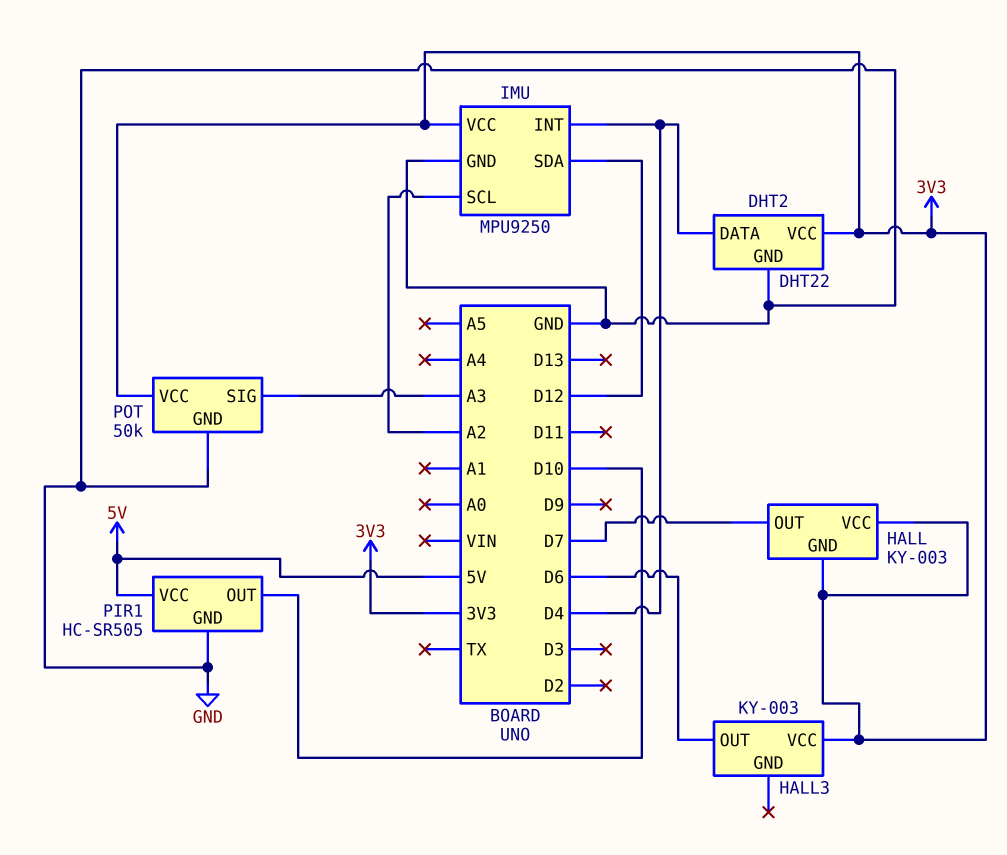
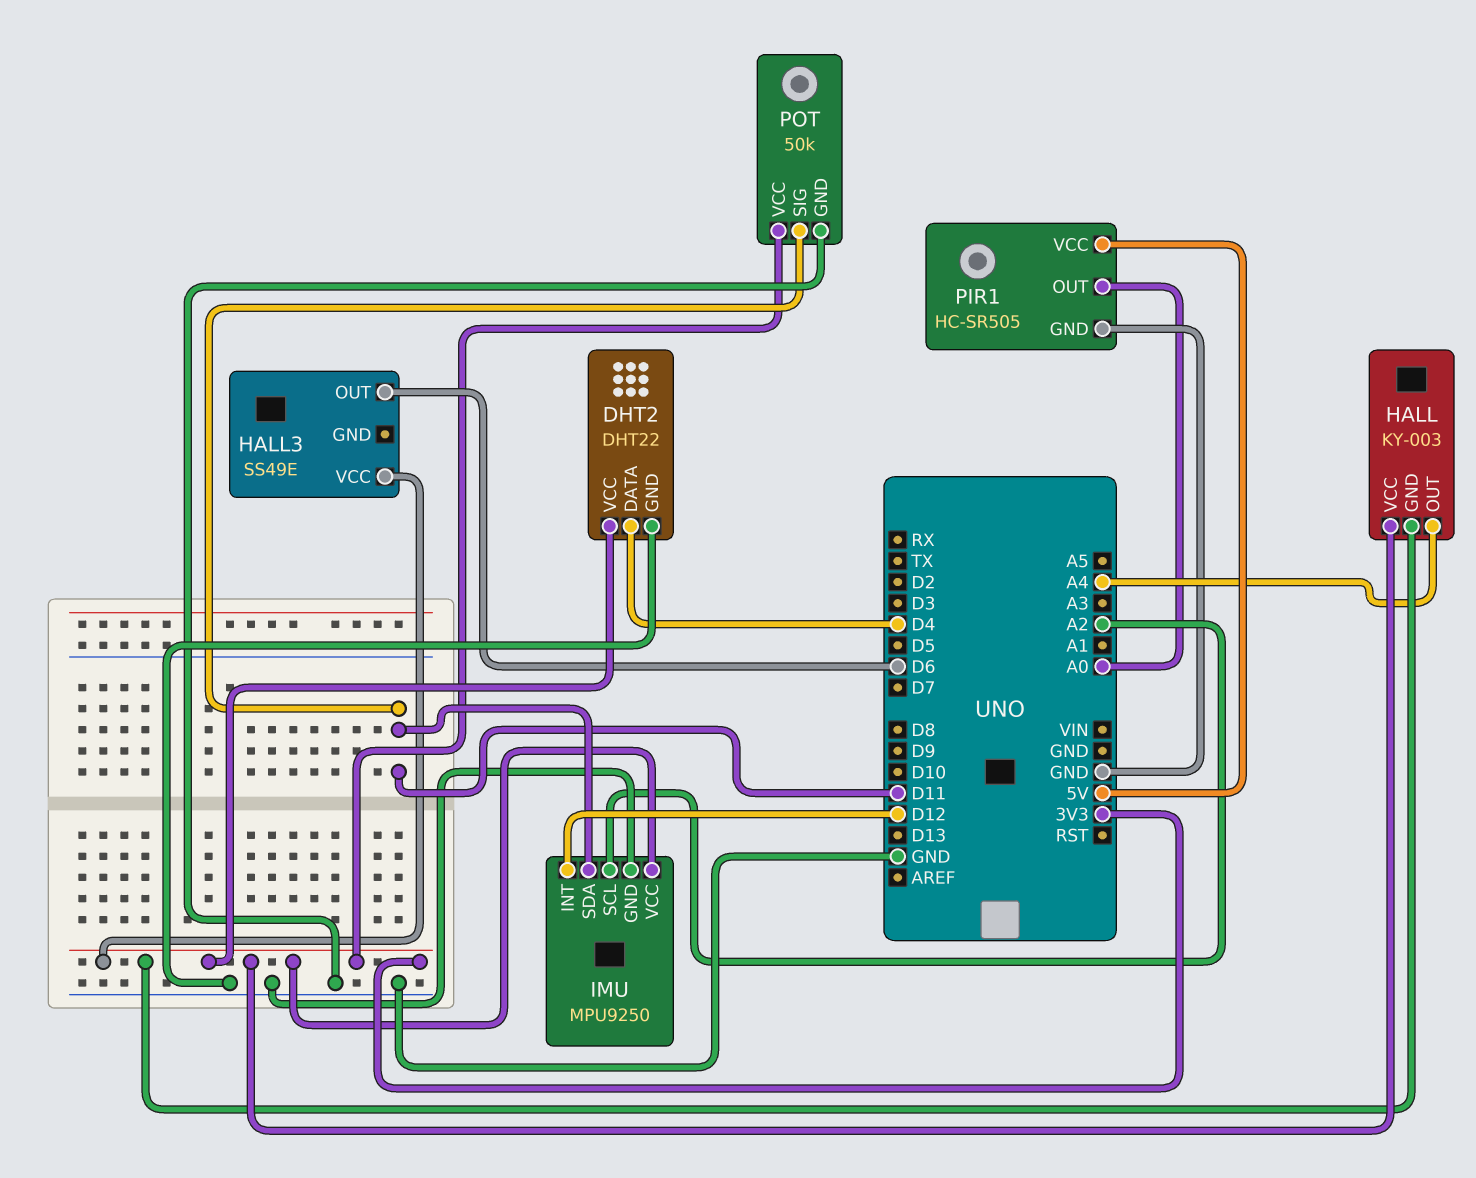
HALL pin OUT: D7 -> A4
HALL3: KY-003 -> SS49E
IMU pin INT: D4 -> D12
IMU pin SDA: D12 -> D11
PIR1 pin OUT: D10 -> A0
POT pin SIG: A3 -> D11

